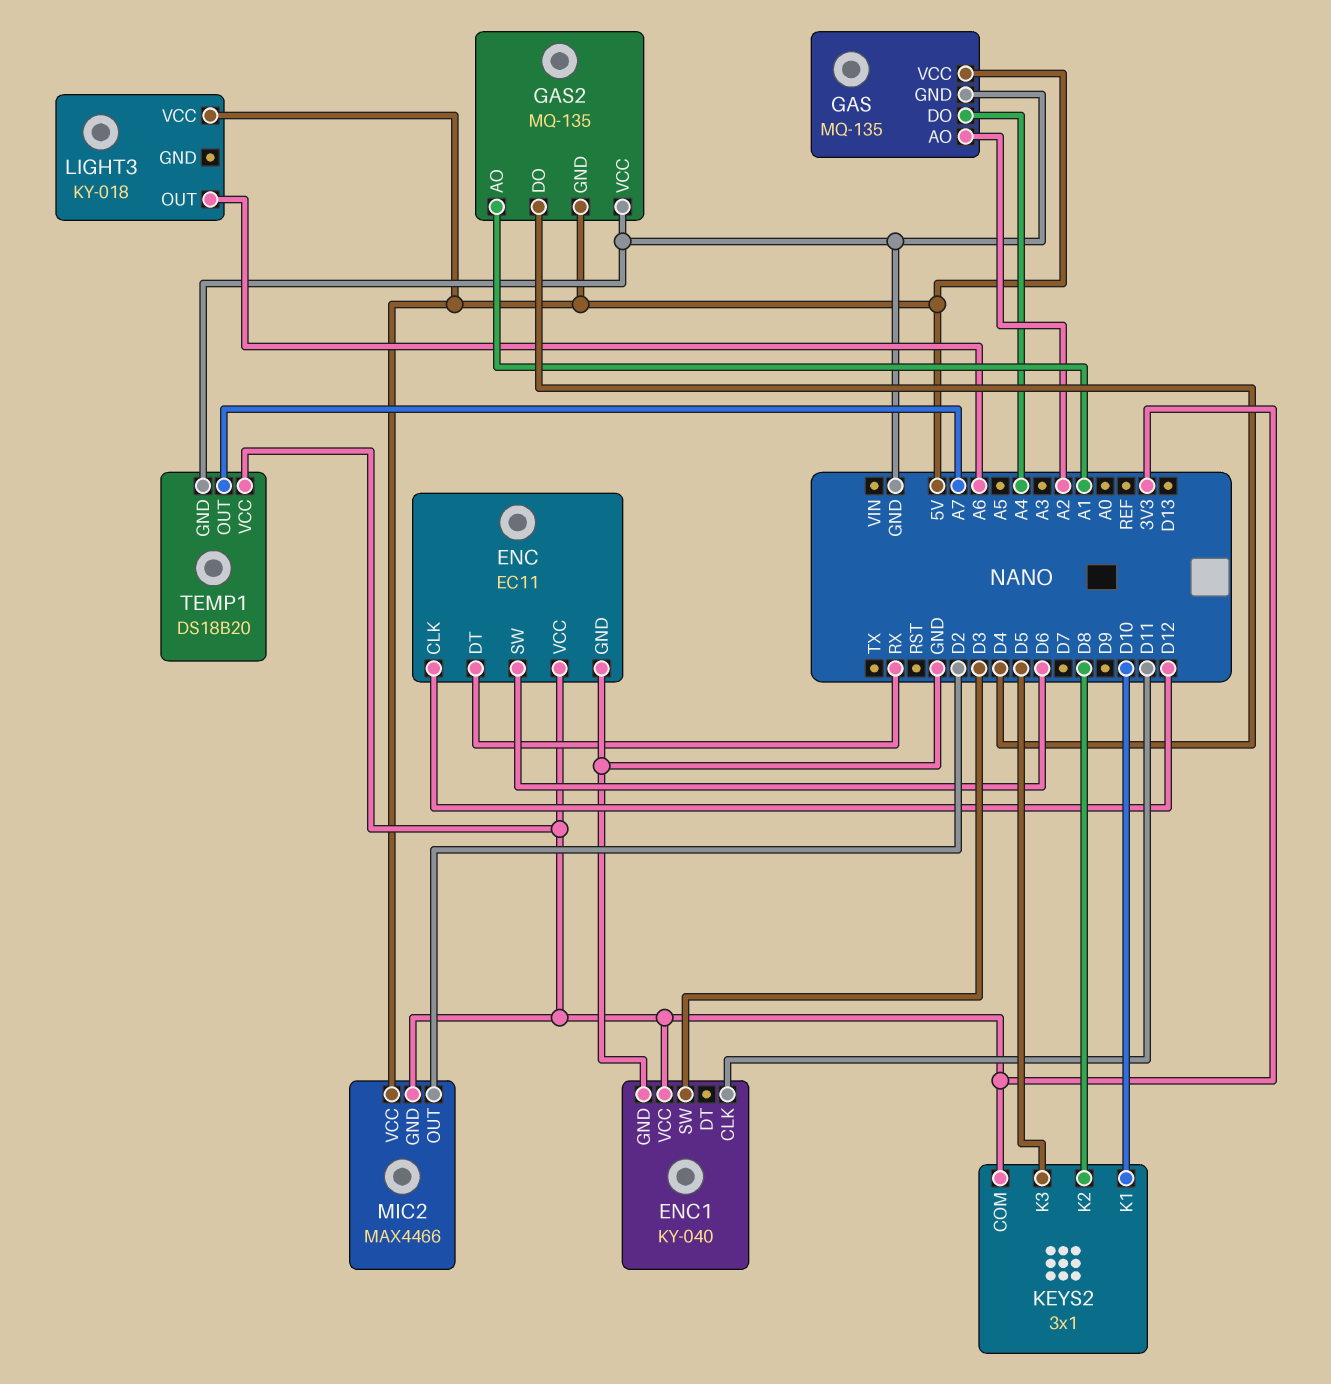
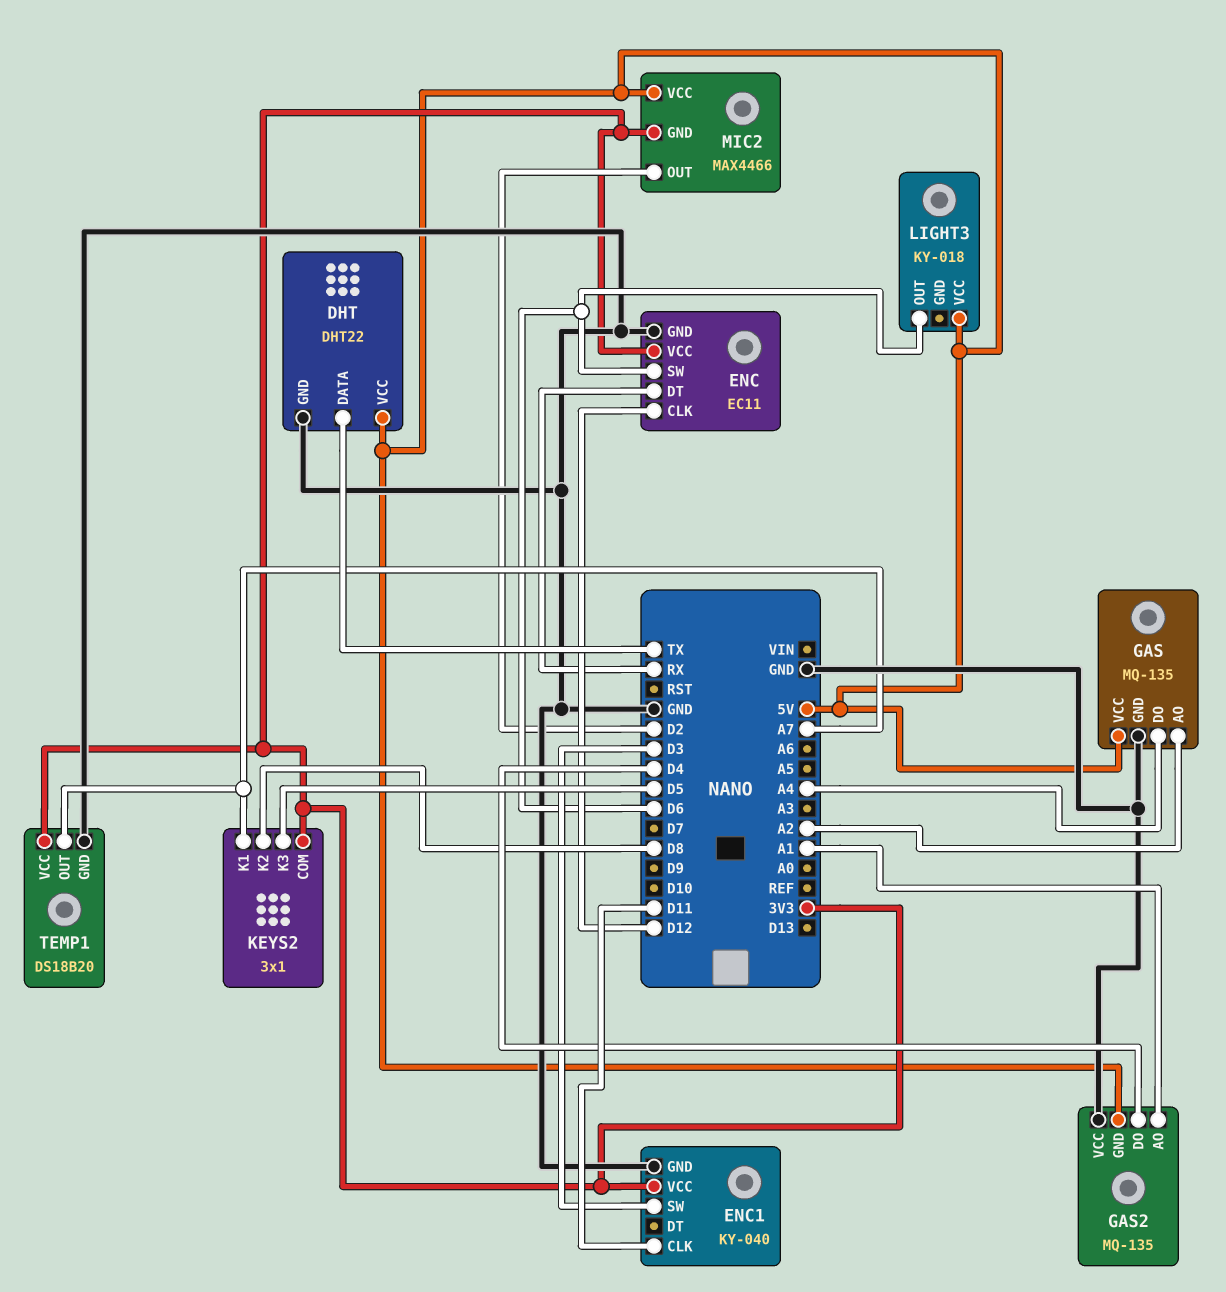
DHT: none -> DHT22
DHT pin DATA: none -> TX
DHT pin GND: none -> GND
DHT pin VCC: none -> 5V
KEYS2 pin K1: D10 -> A7
LIGHT3 pin OUT: A6 -> D6

